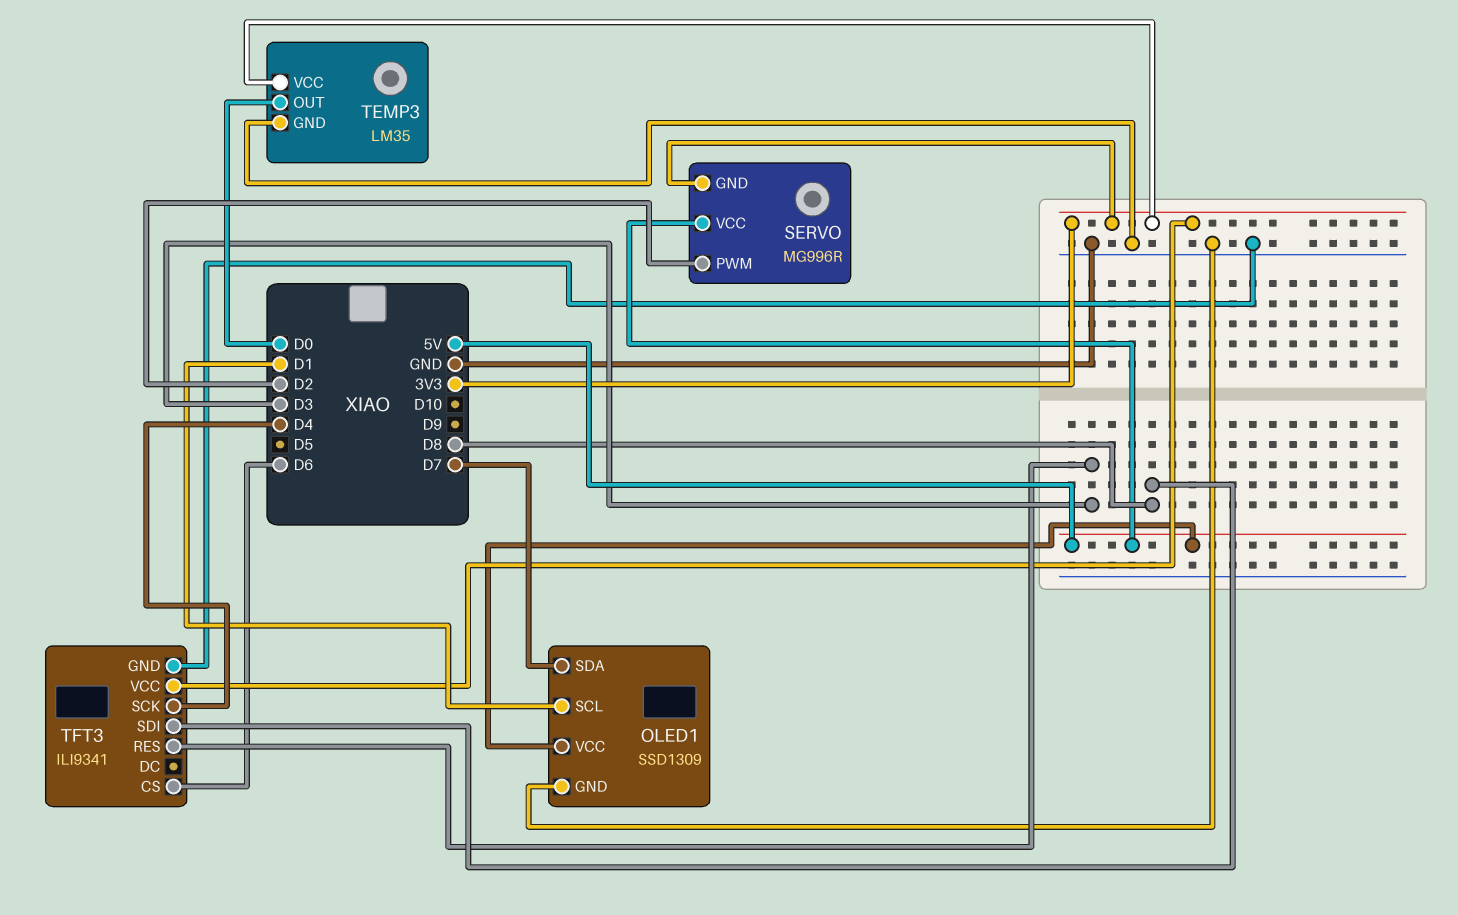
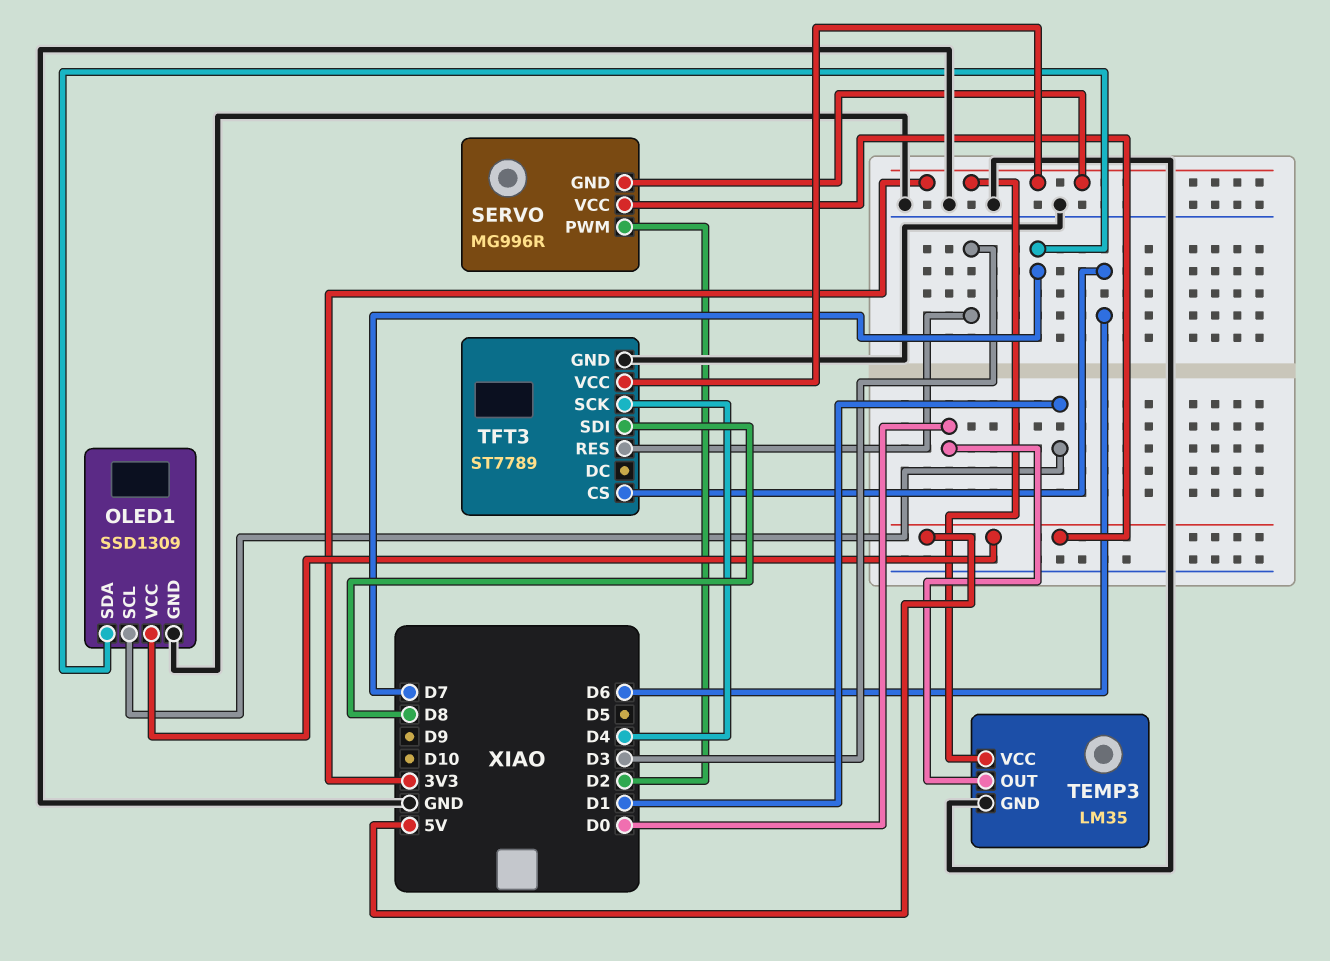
TFT3: ILI9341 -> ST7789

